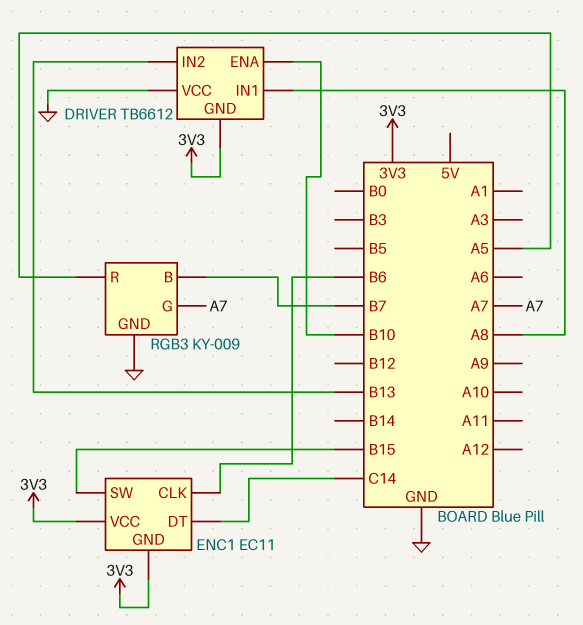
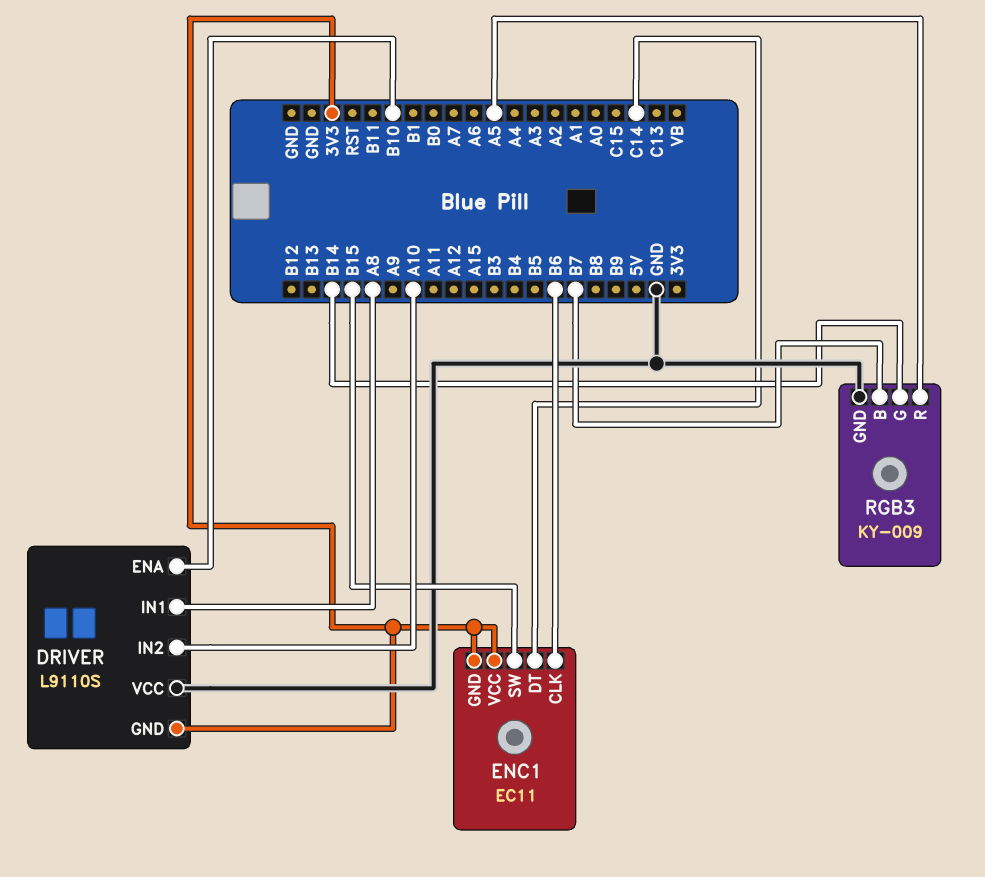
DRIVER: TB6612 -> L9110S
DRIVER pin IN2: B13 -> A10
RGB3 pin G: A7 -> B14

